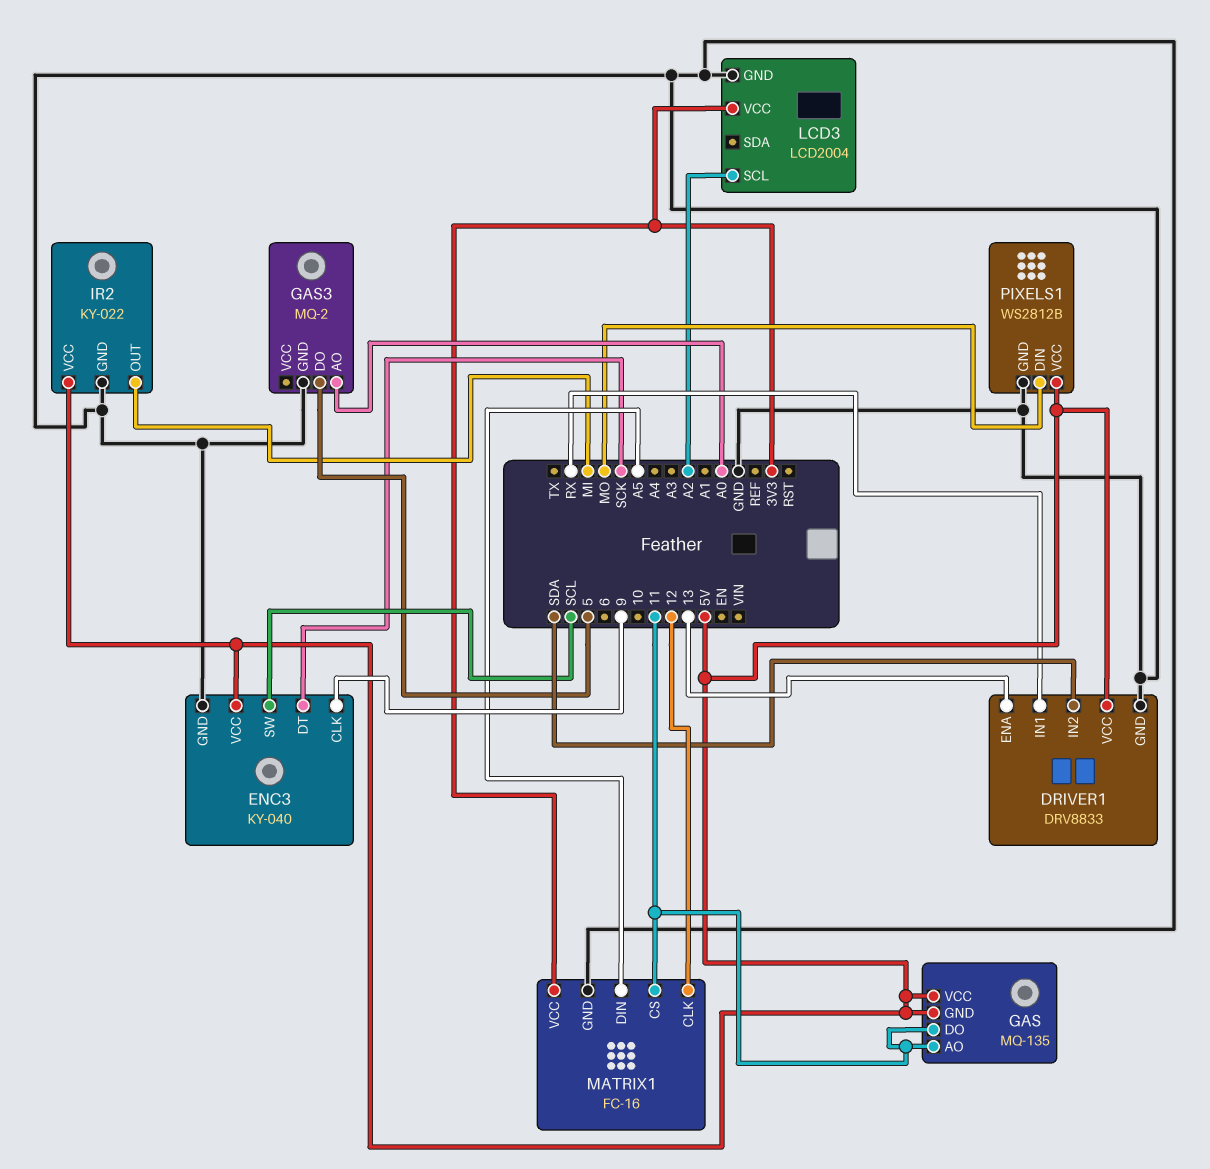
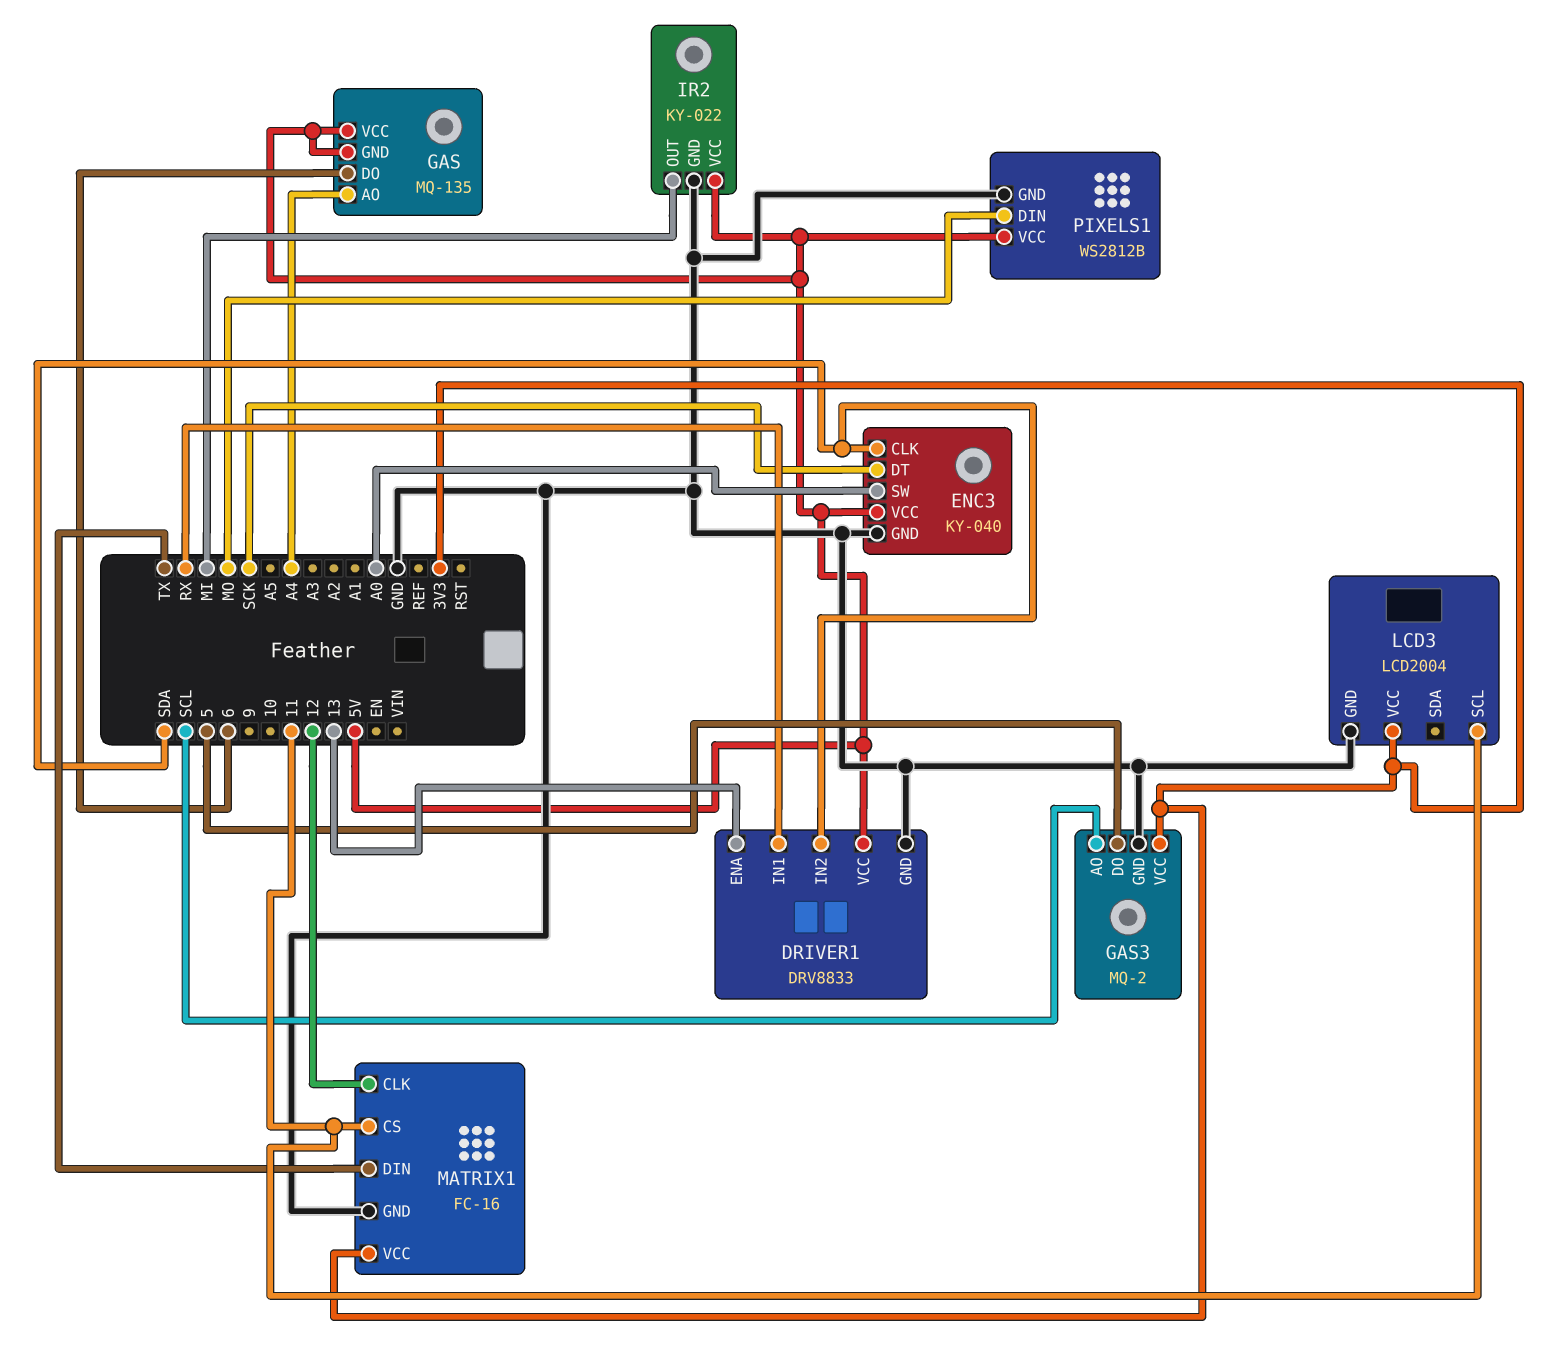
ENC3 pin CLK: 9 -> SDA
ENC3 pin SW: SCL -> A0
GAS pin AO: 11 -> A4
GAS pin DO: 11 -> 6
GAS3 pin AO: A0 -> SCL
GAS3 pin VCC: none -> 3V3
LCD3 pin SCL: A2 -> 11
MATRIX1 pin DIN: A5 -> TX

